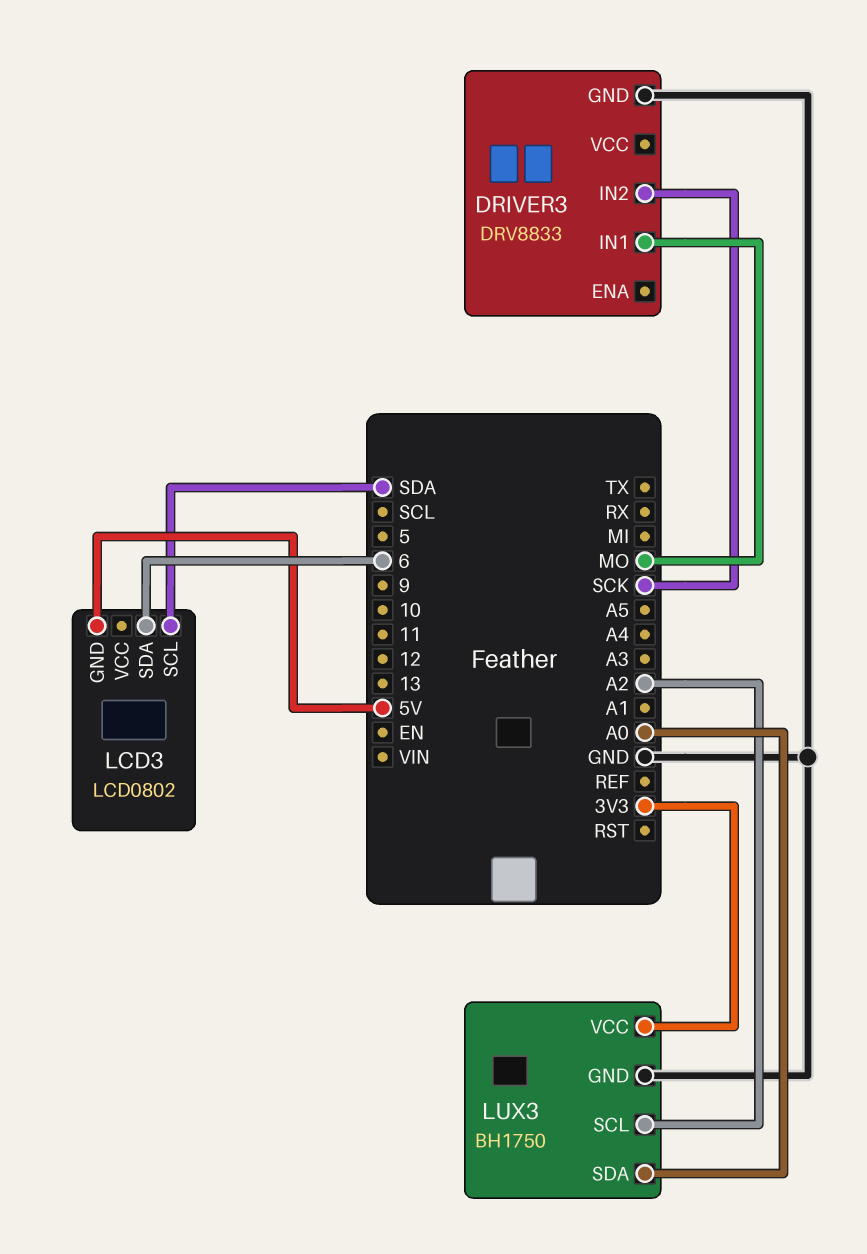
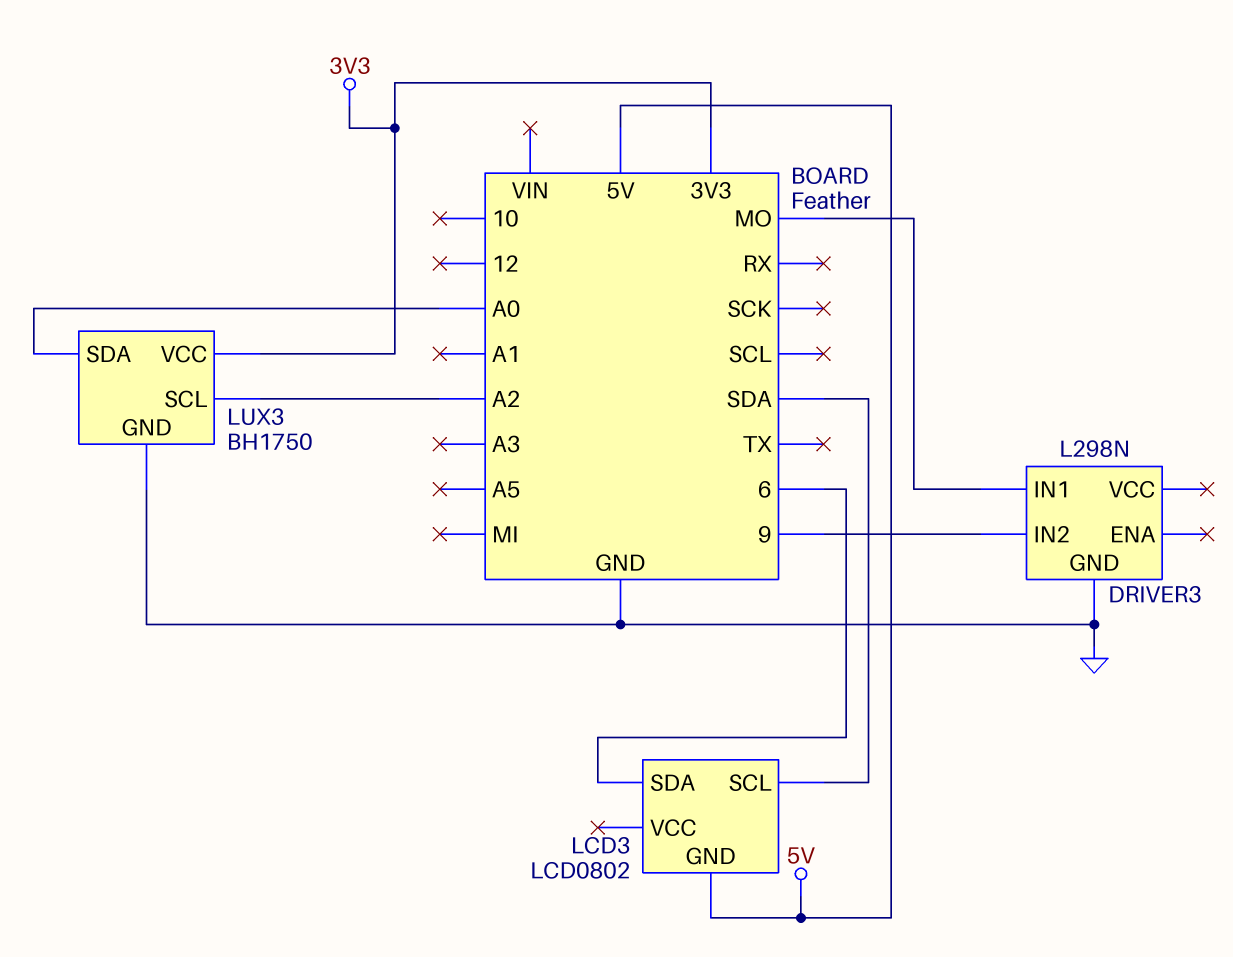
DRIVER3: DRV8833 -> L298N
DRIVER3 pin IN2: SCK -> 9

